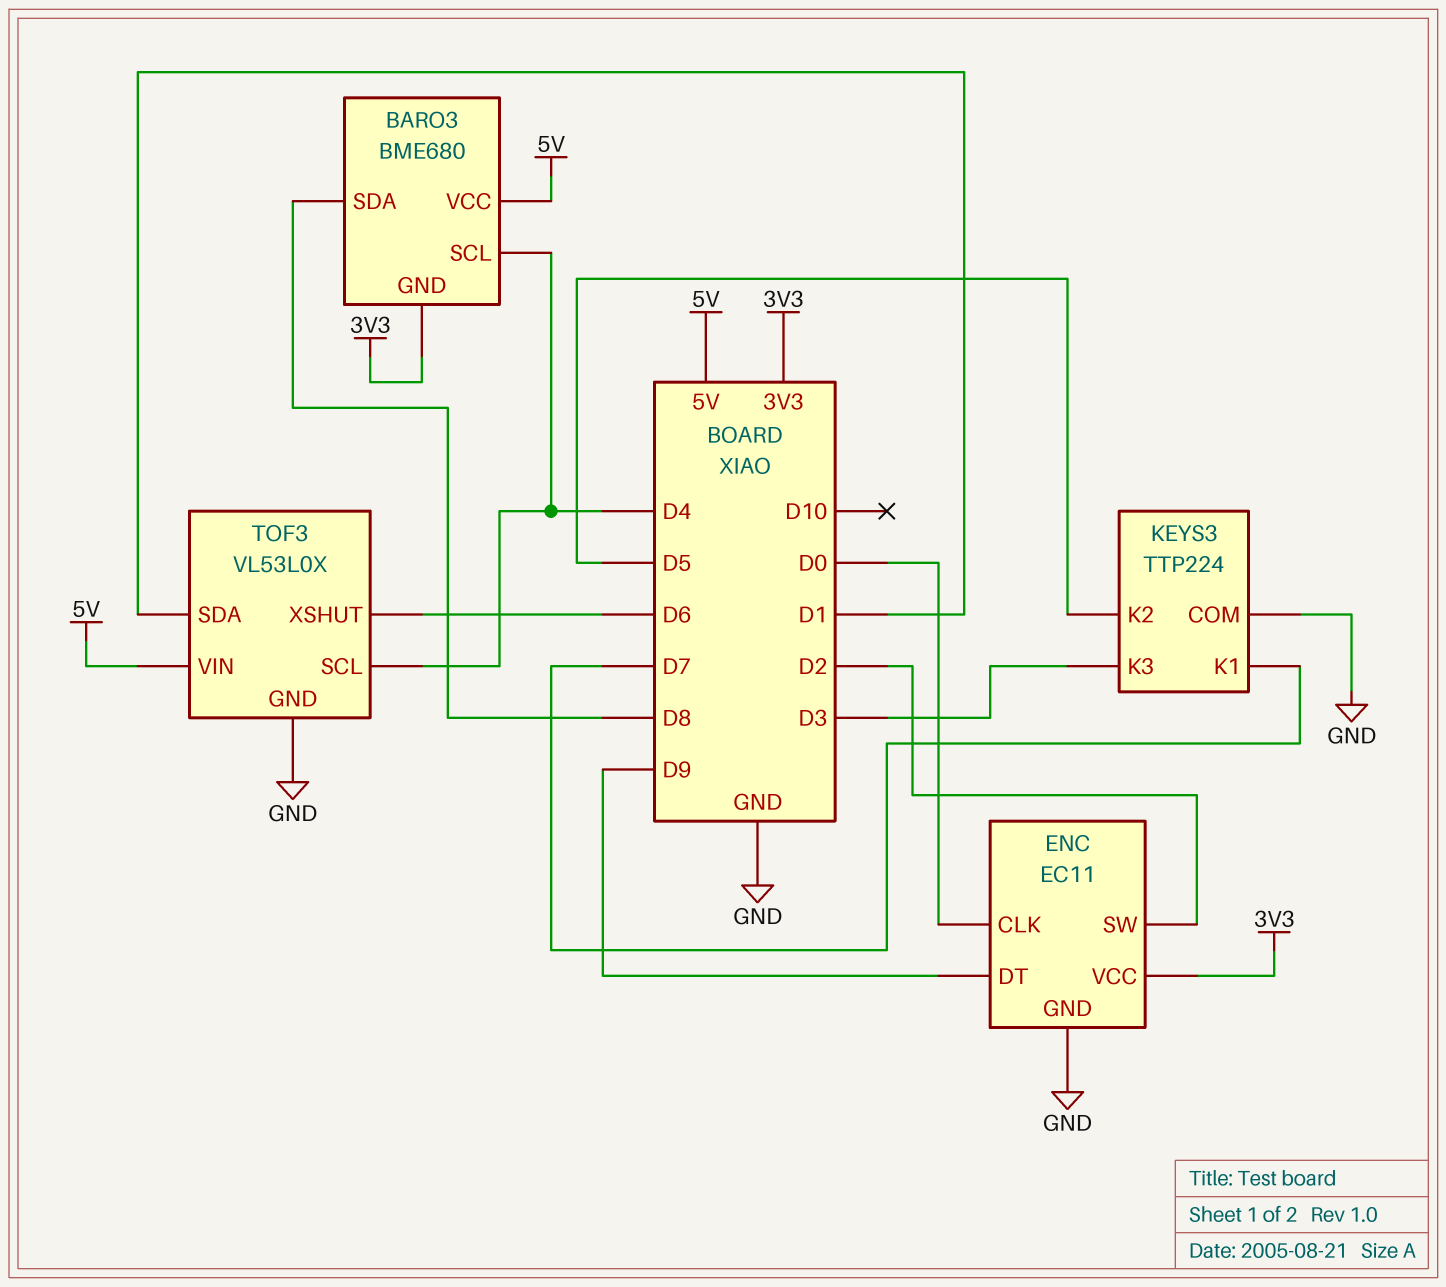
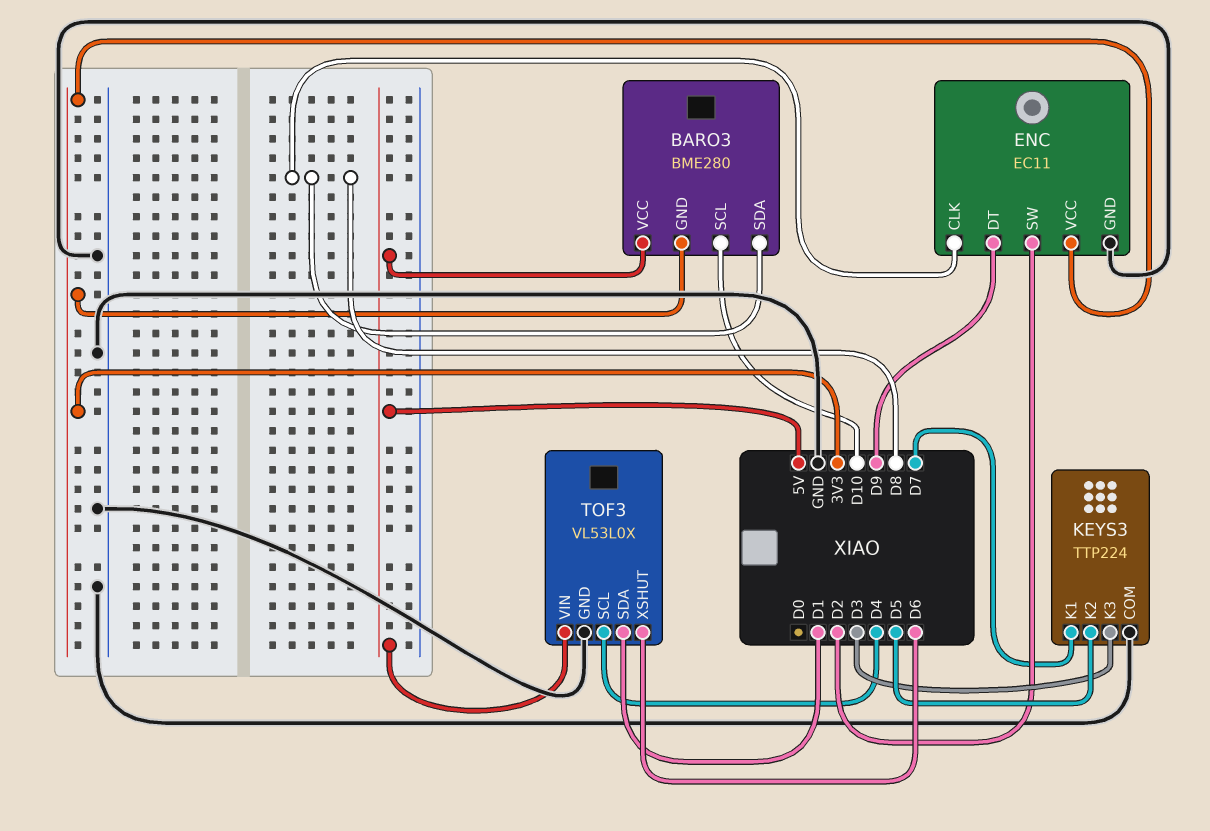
BARO3: BME680 -> BME280
BARO3 pin SCL: D4 -> D10
ENC pin CLK: D0 -> D8

